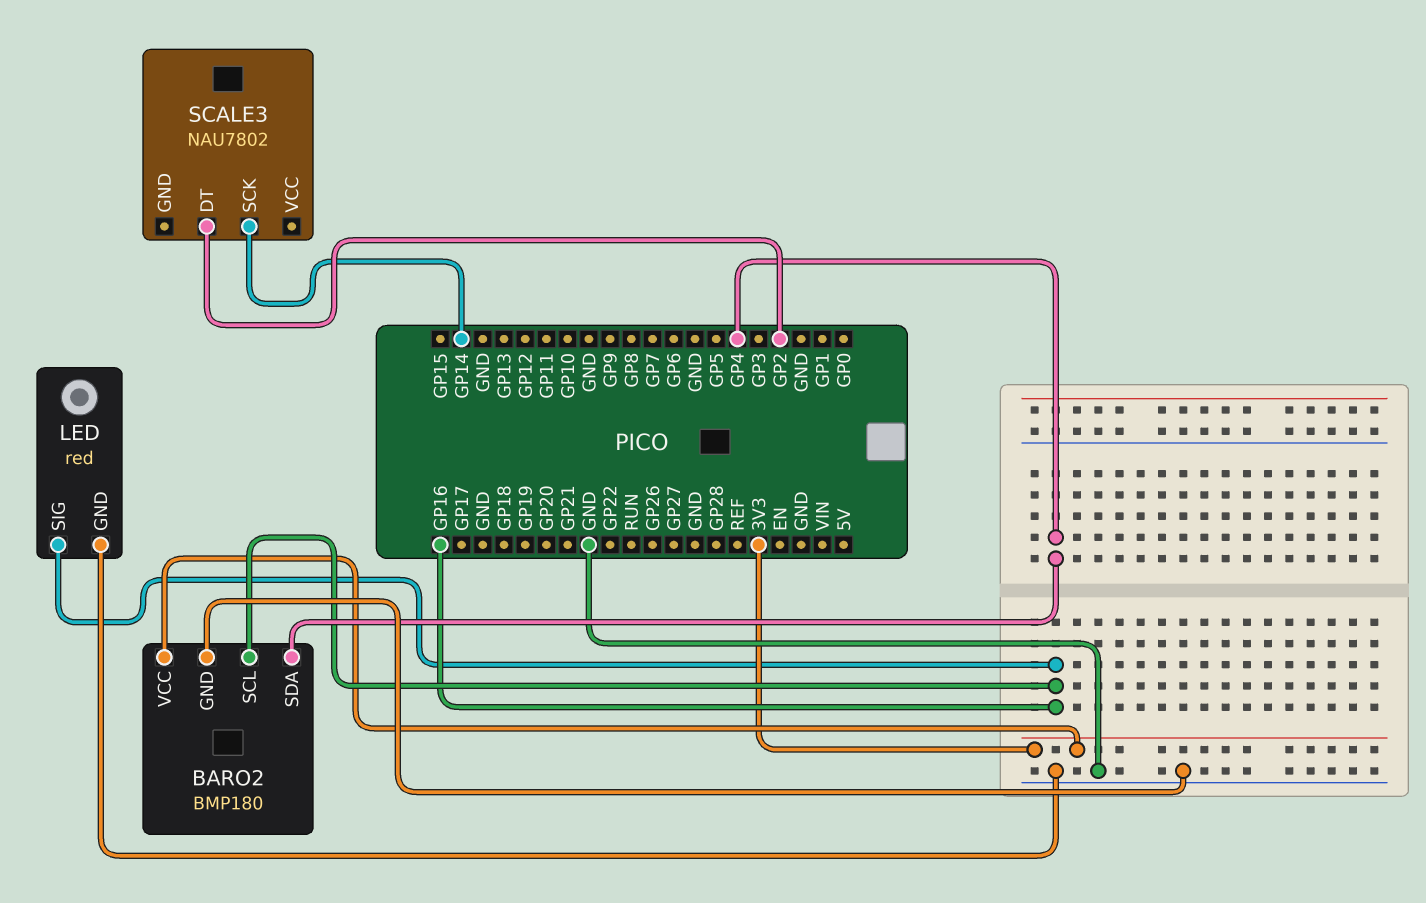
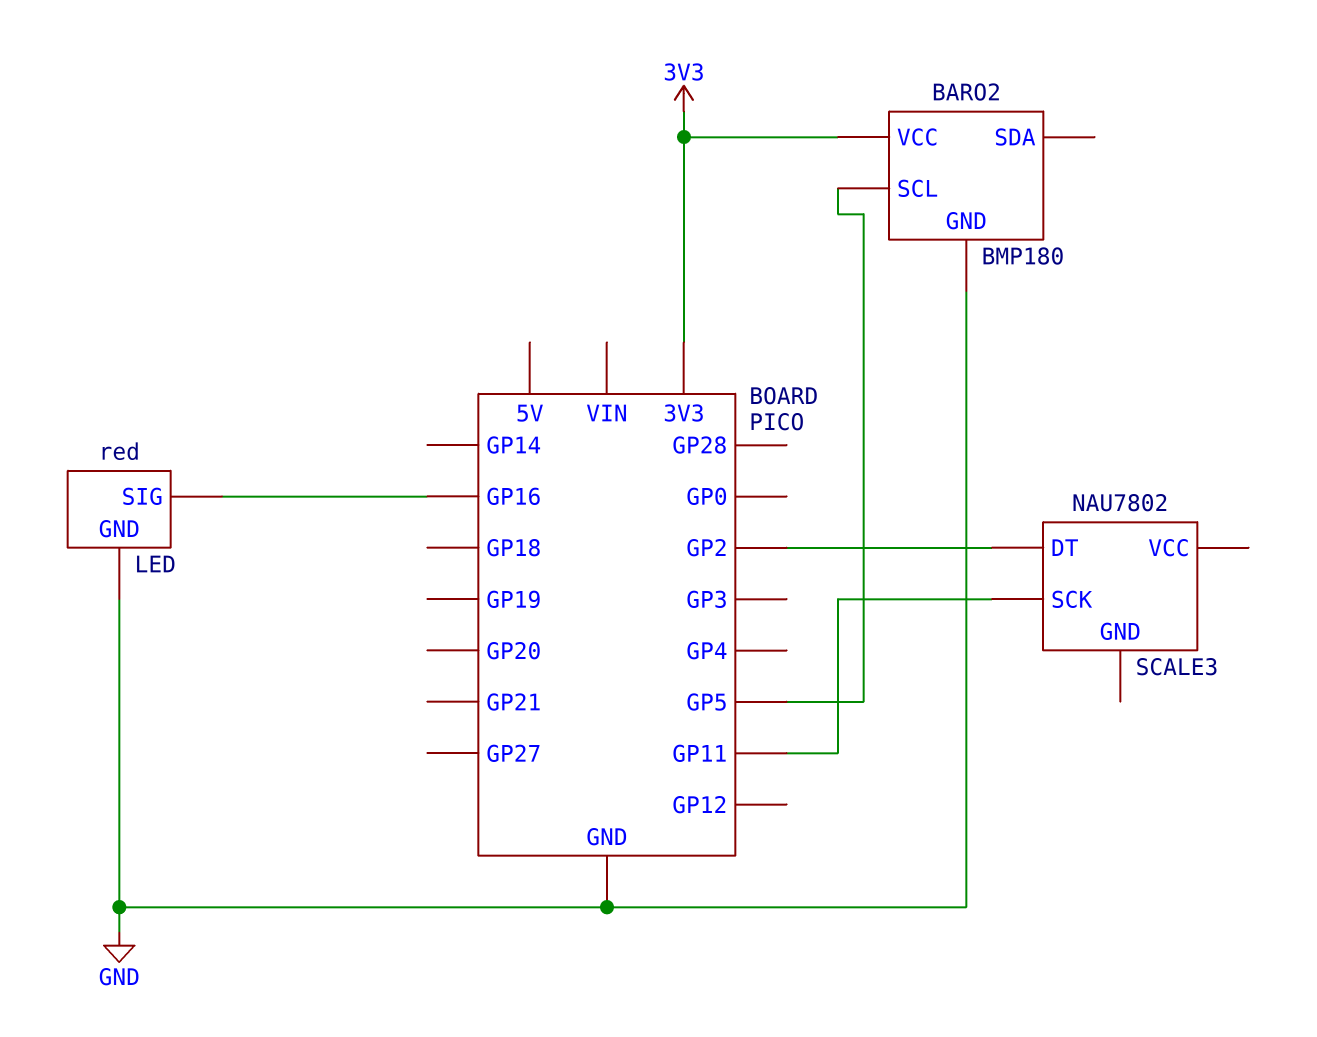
BARO2 pin SCL: GP16 -> GP5
BARO2 pin SDA: GP4 -> none
SCALE3 pin SCK: GP14 -> GP11

